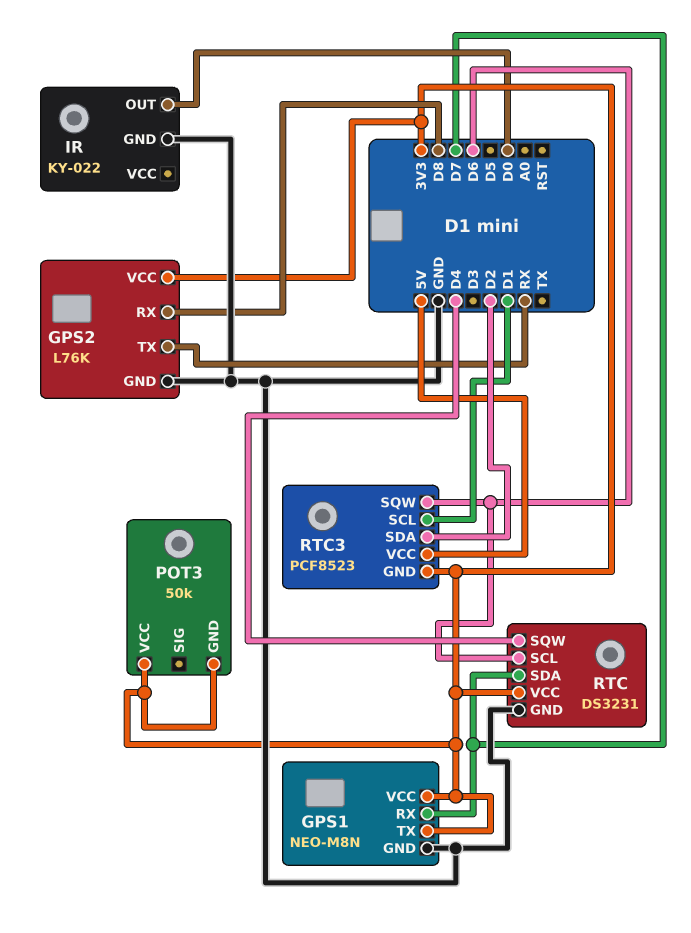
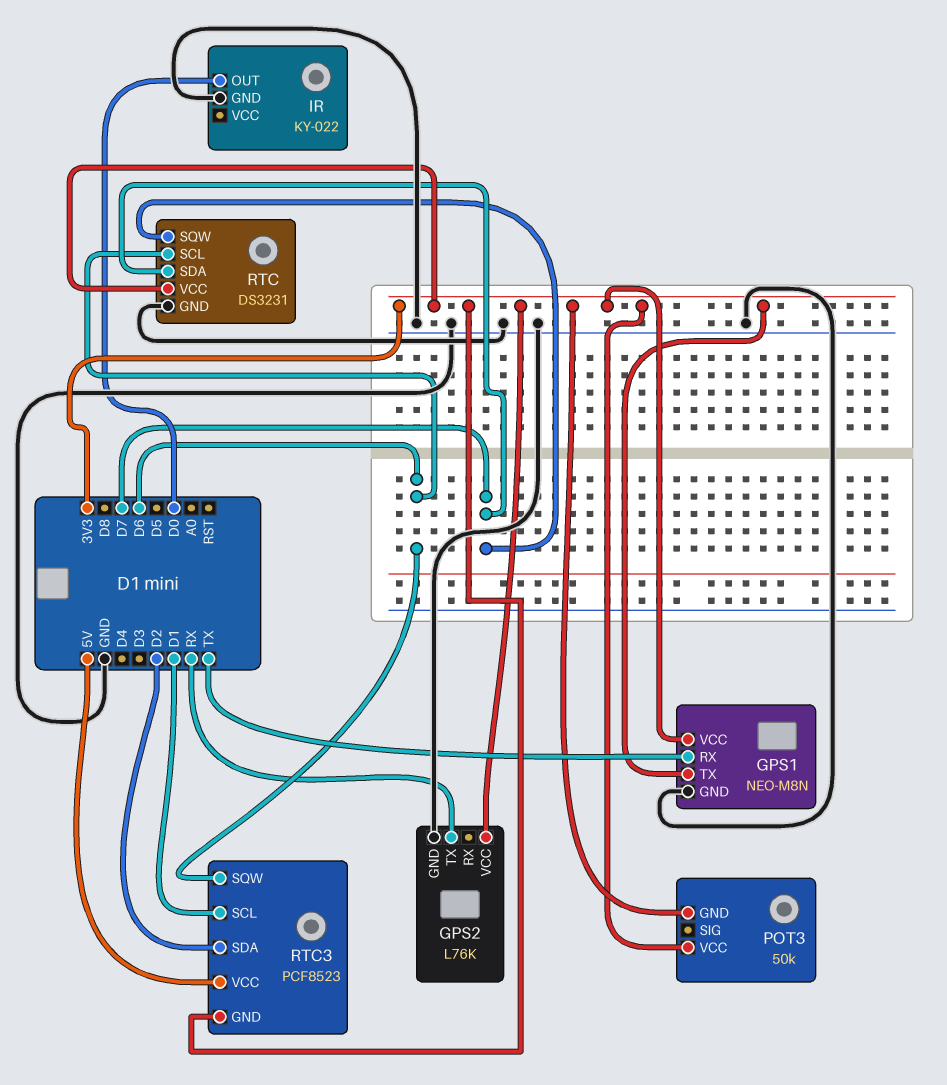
GPS1 pin RX: D7 -> TX
GPS2 pin RX: D8 -> none
RTC pin SQW: D4 -> D7

